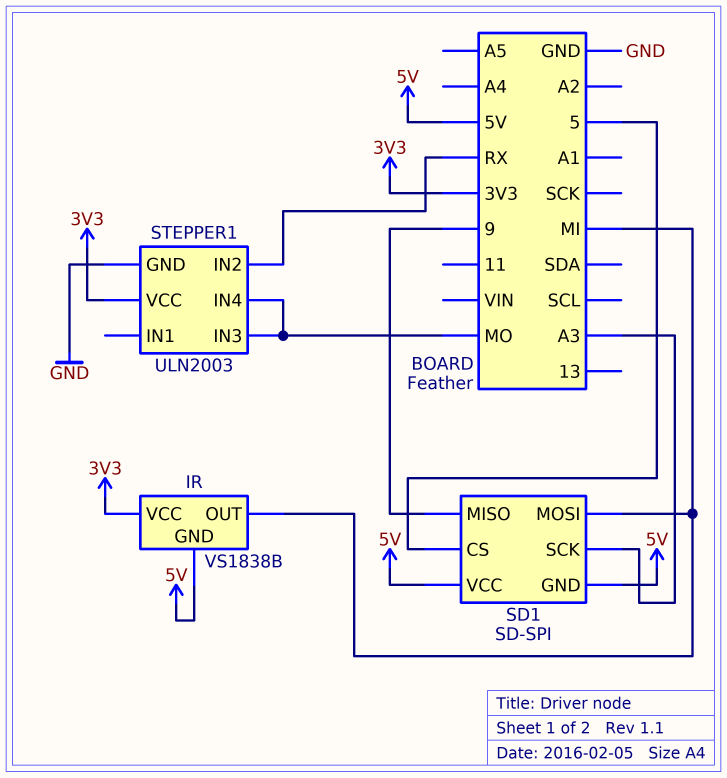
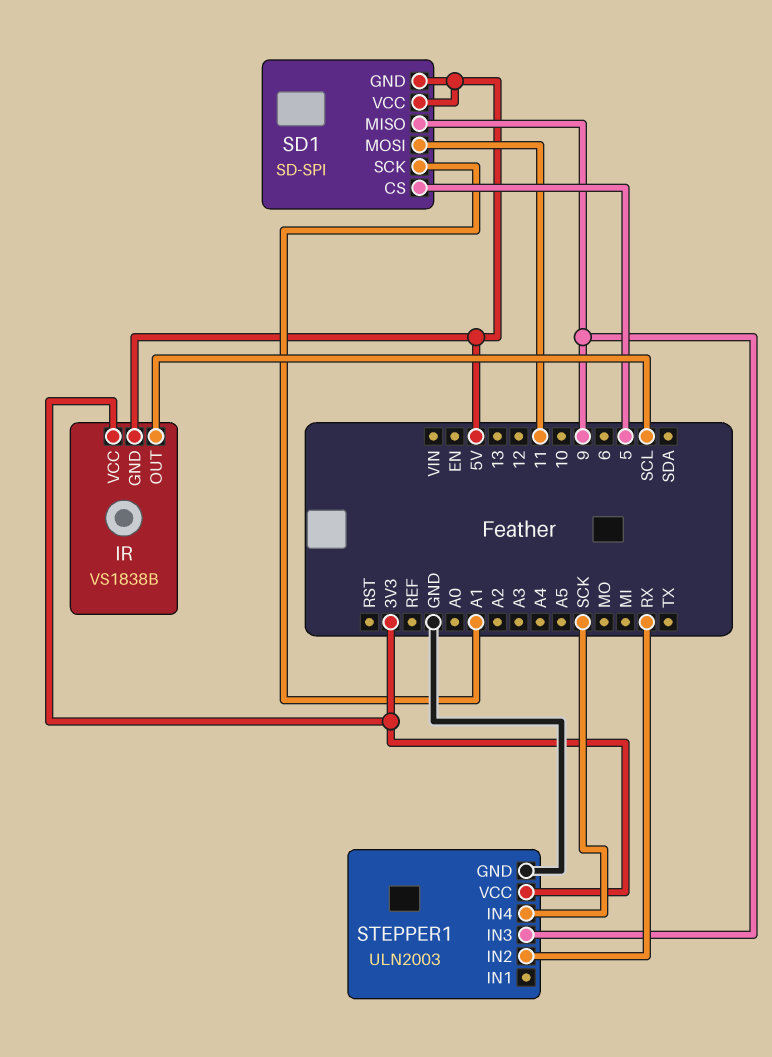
IR pin OUT: MI -> SCL
SD1 pin MOSI: MI -> 11
SD1 pin SCK: A3 -> A1
STEPPER1 pin IN3: MO -> 9
STEPPER1 pin IN4: MO -> SCK

